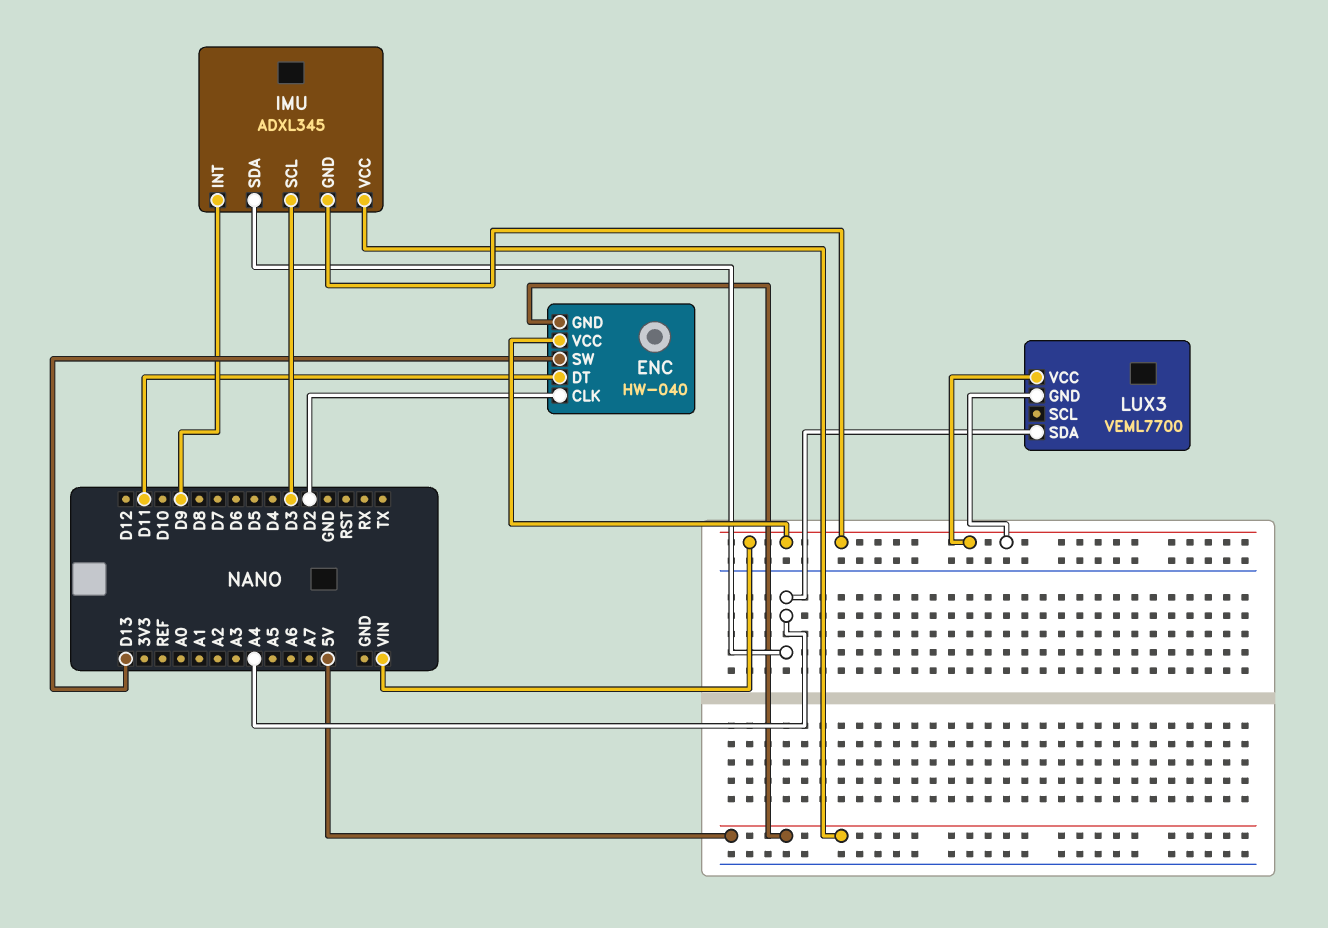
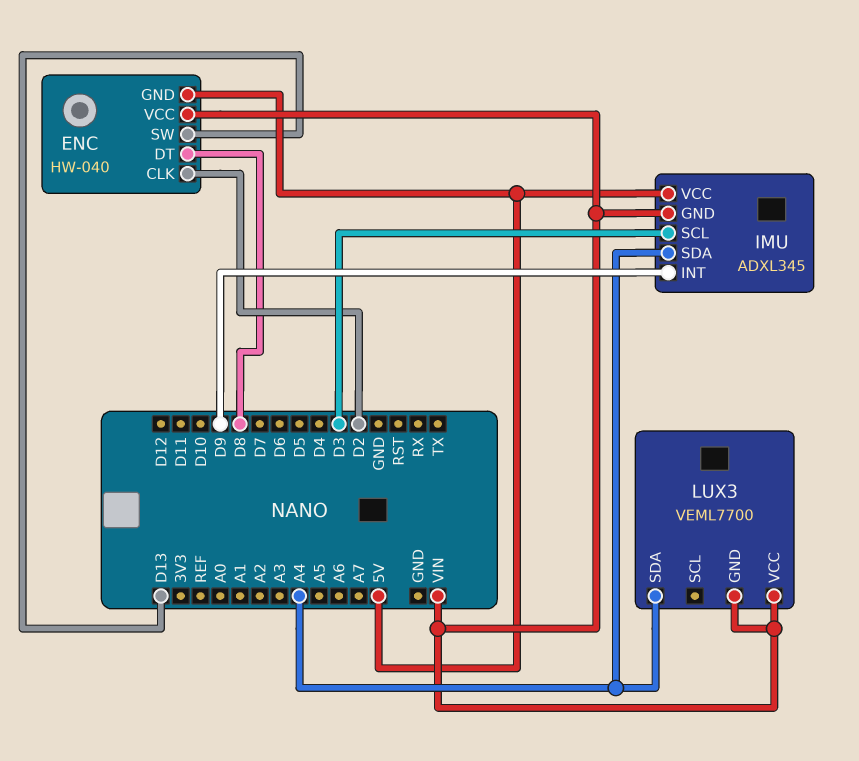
ENC pin DT: D11 -> D8

